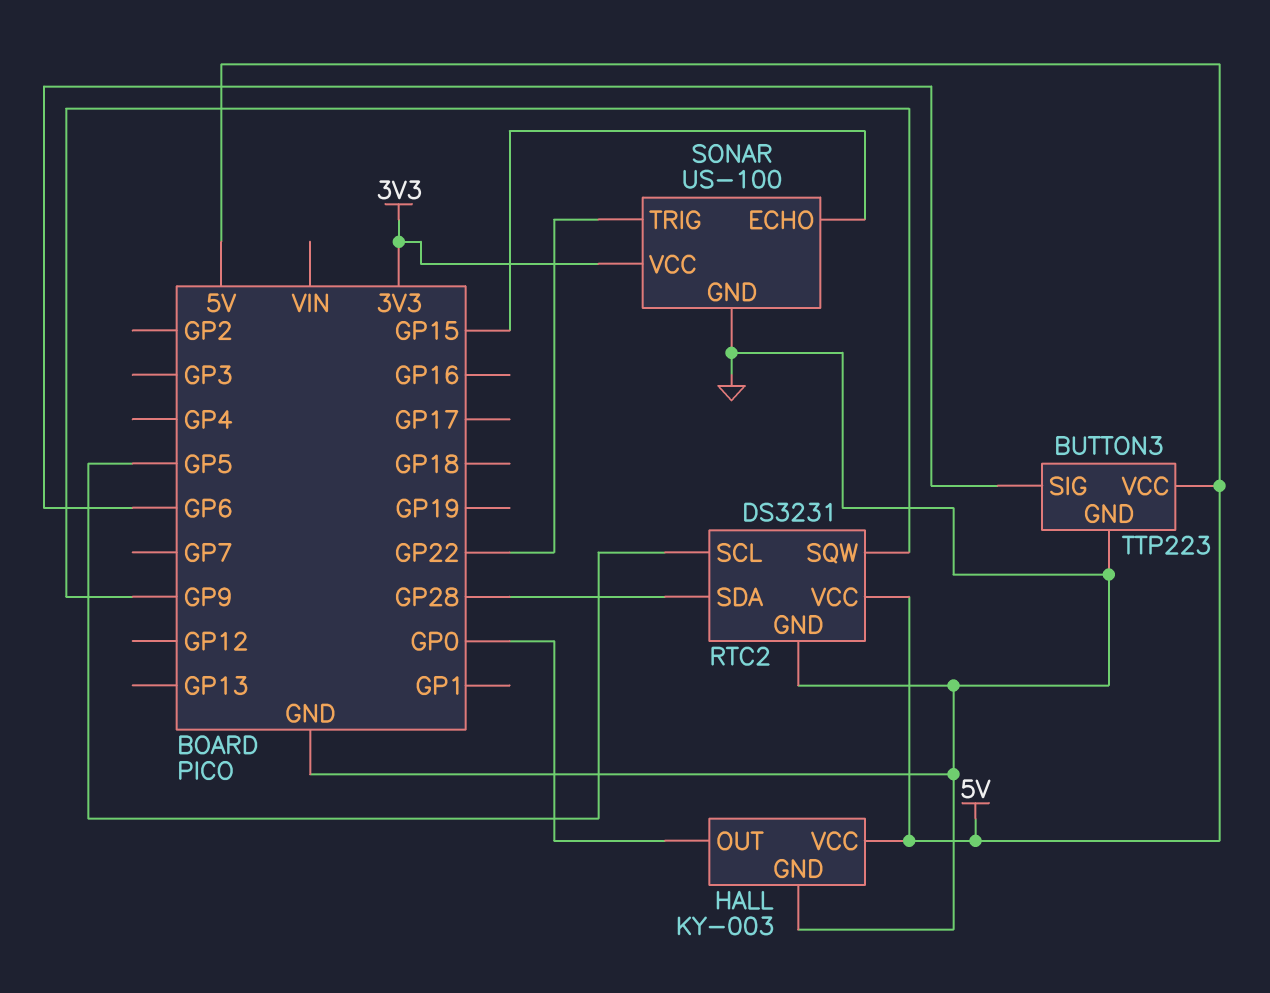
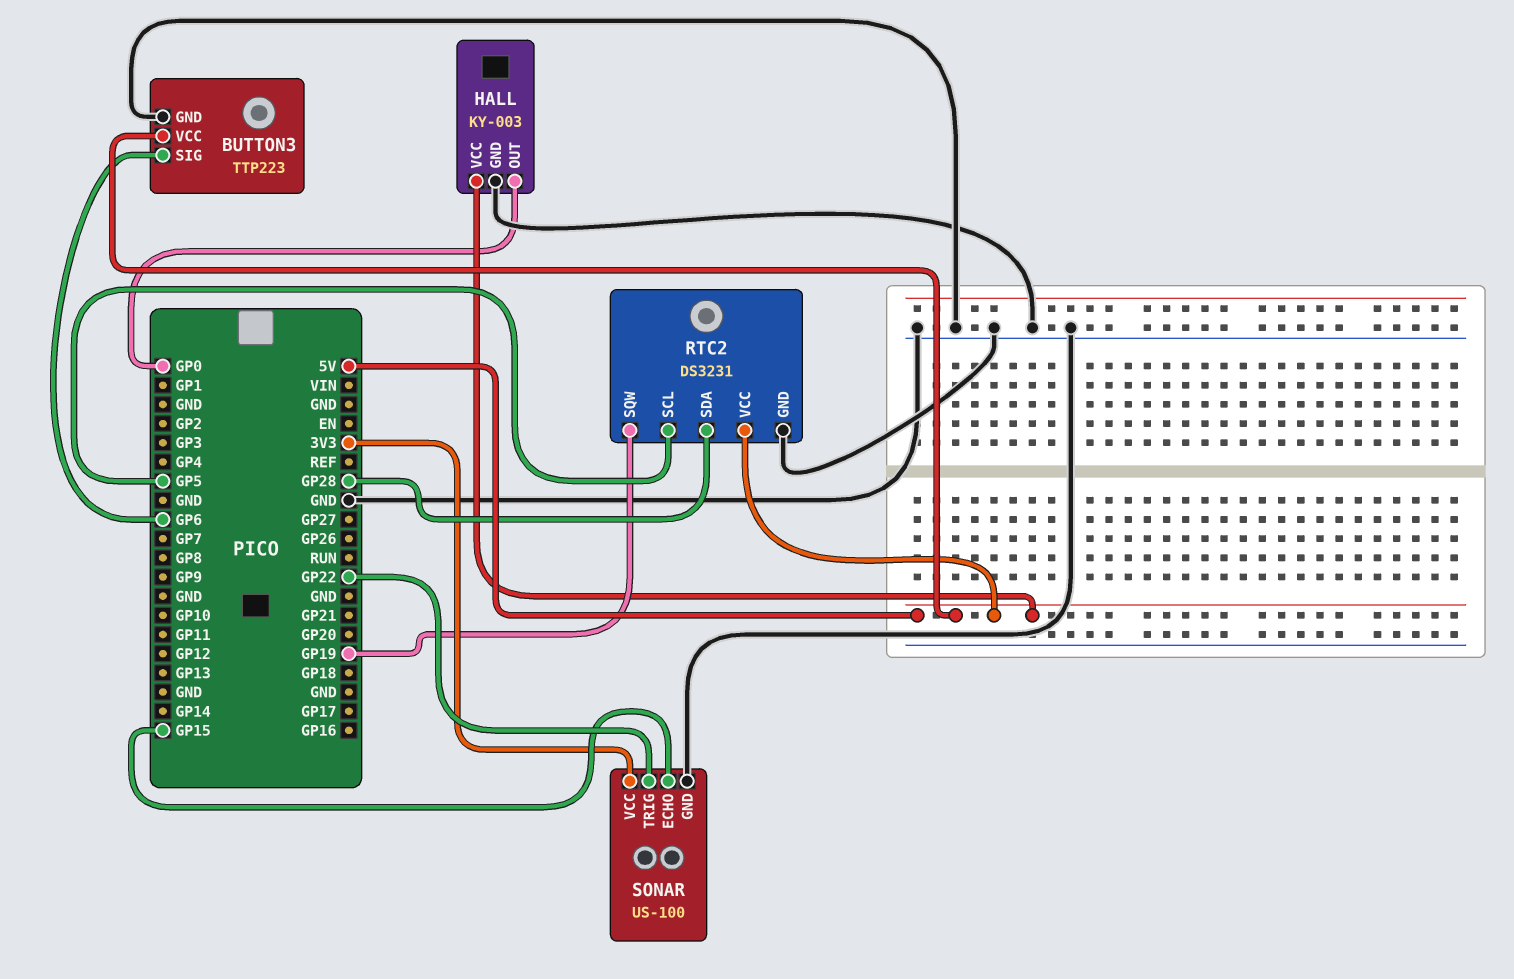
RTC2 pin SQW: GP9 -> GP19

